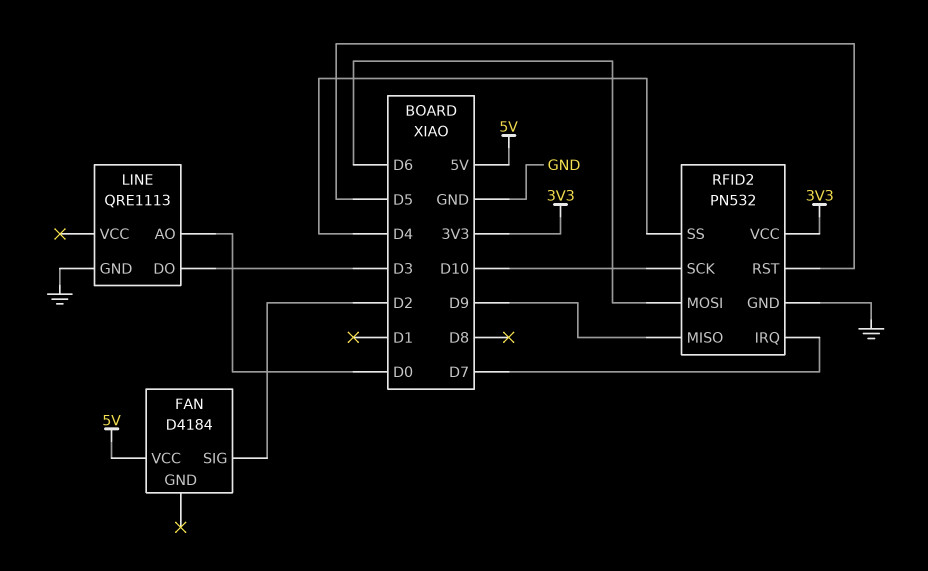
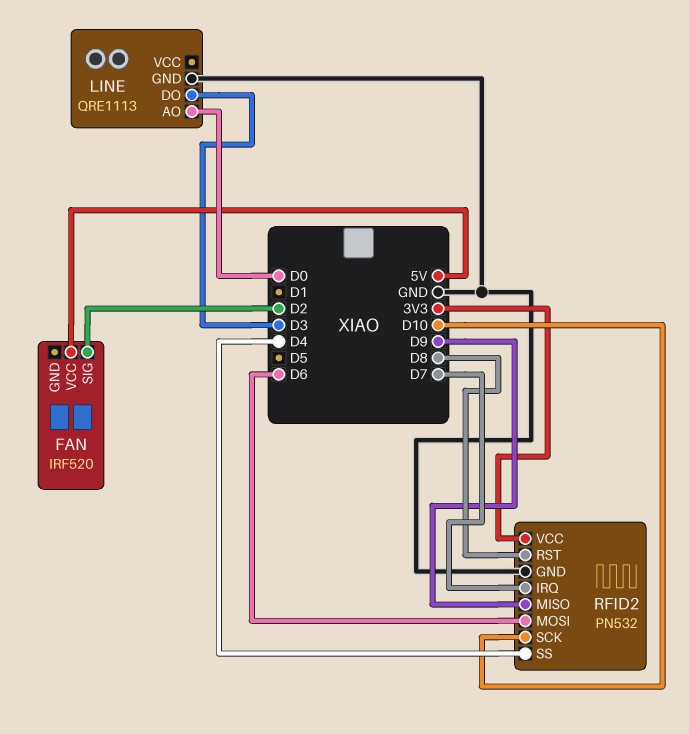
FAN: D4184 -> IRF520
RFID2 pin RST: D5 -> D8

